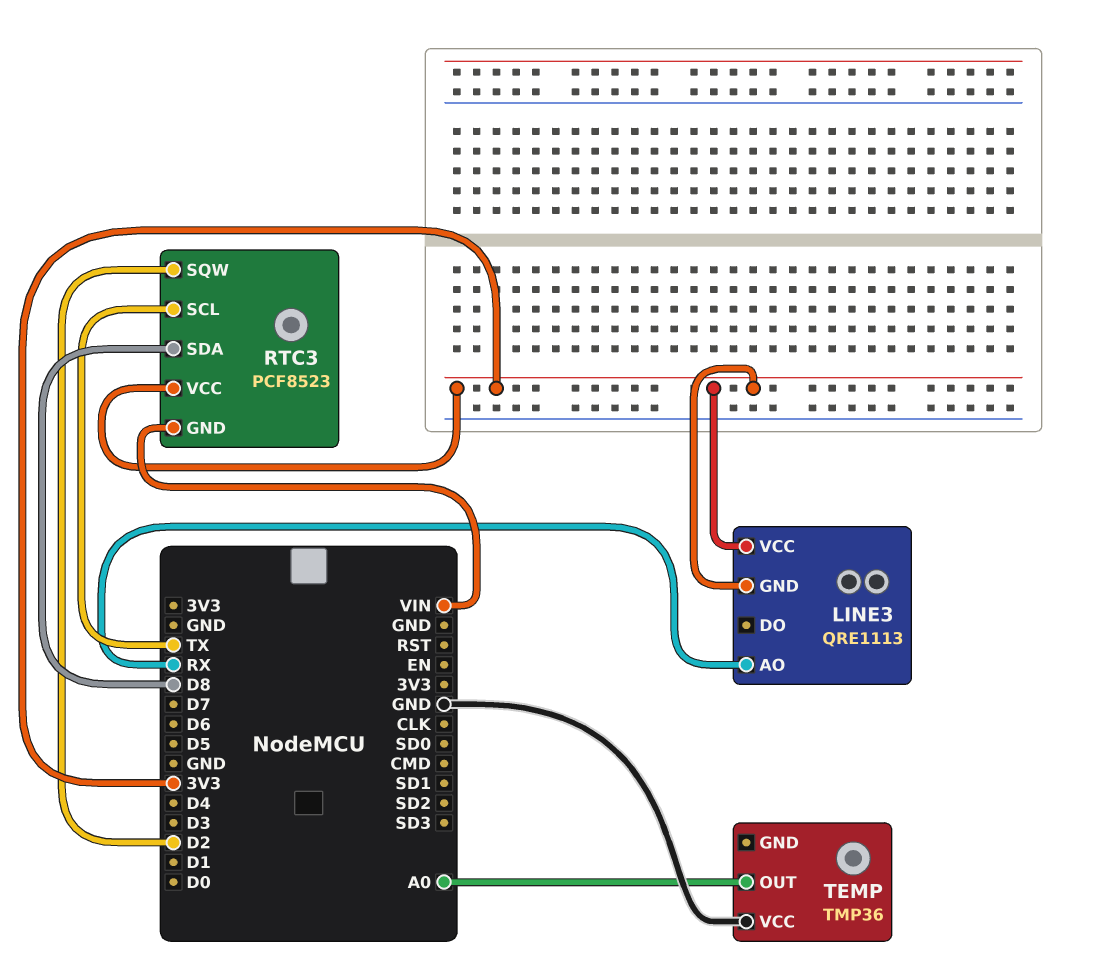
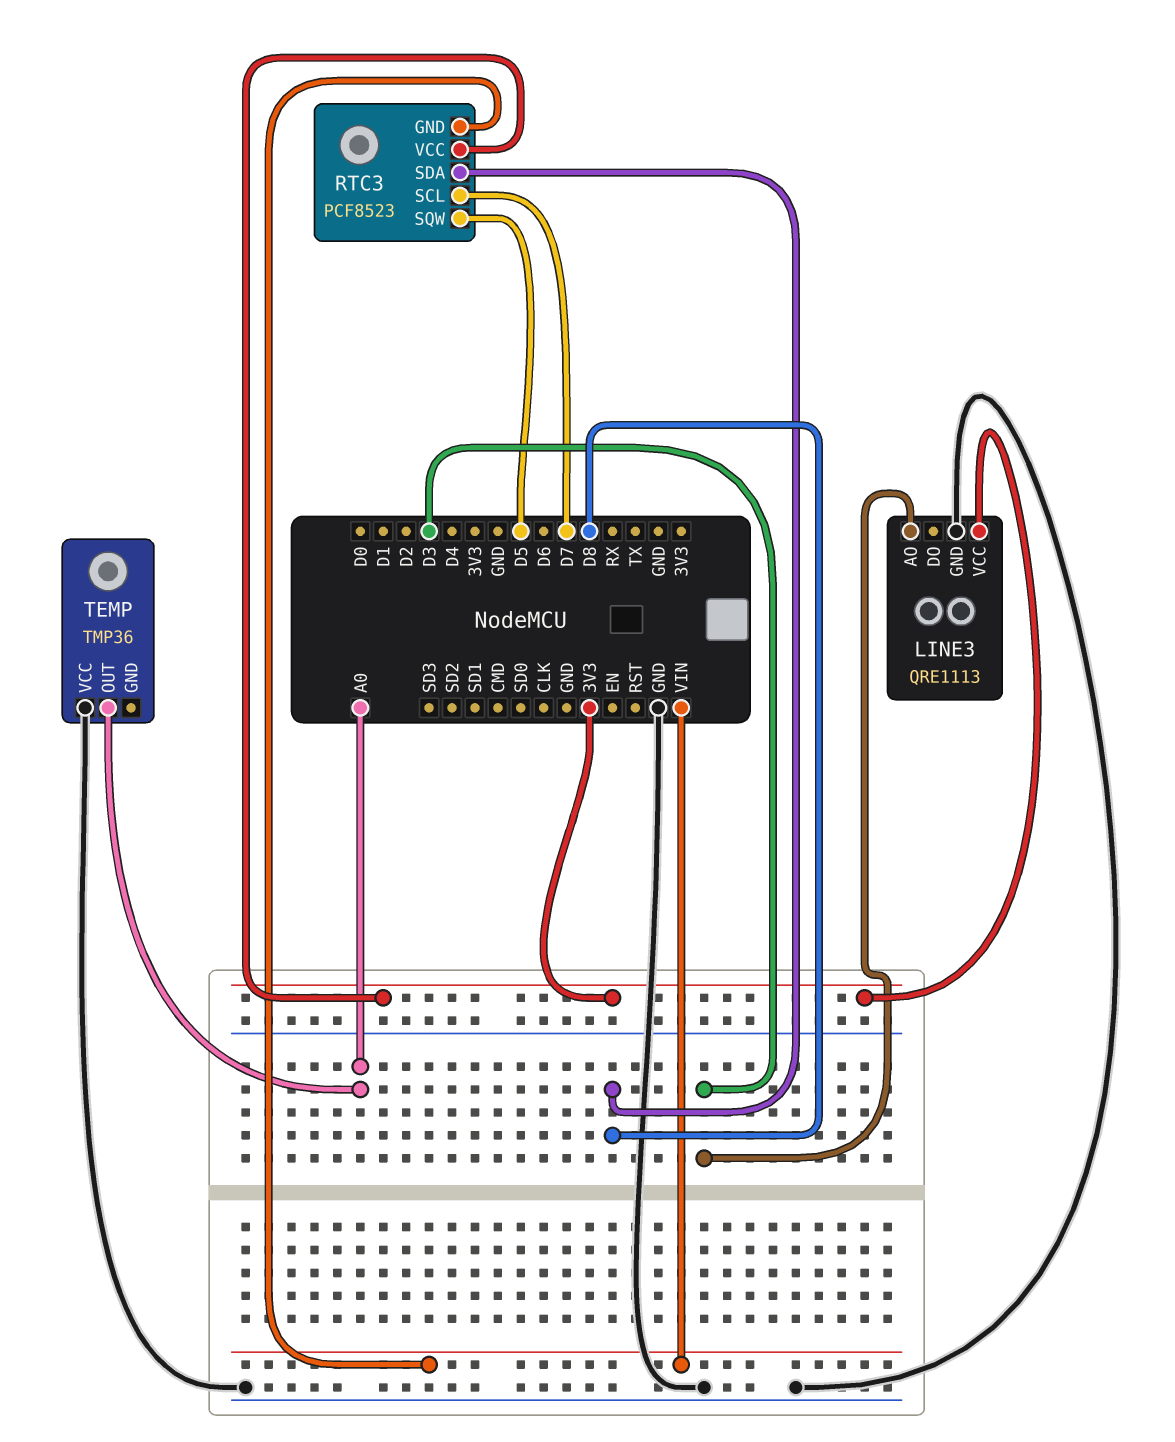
LINE3 pin AO: RX -> D3
LINE3 pin GND: 3V3 -> GND
RTC3 pin SCL: TX -> D7
RTC3 pin SQW: D2 -> D5

